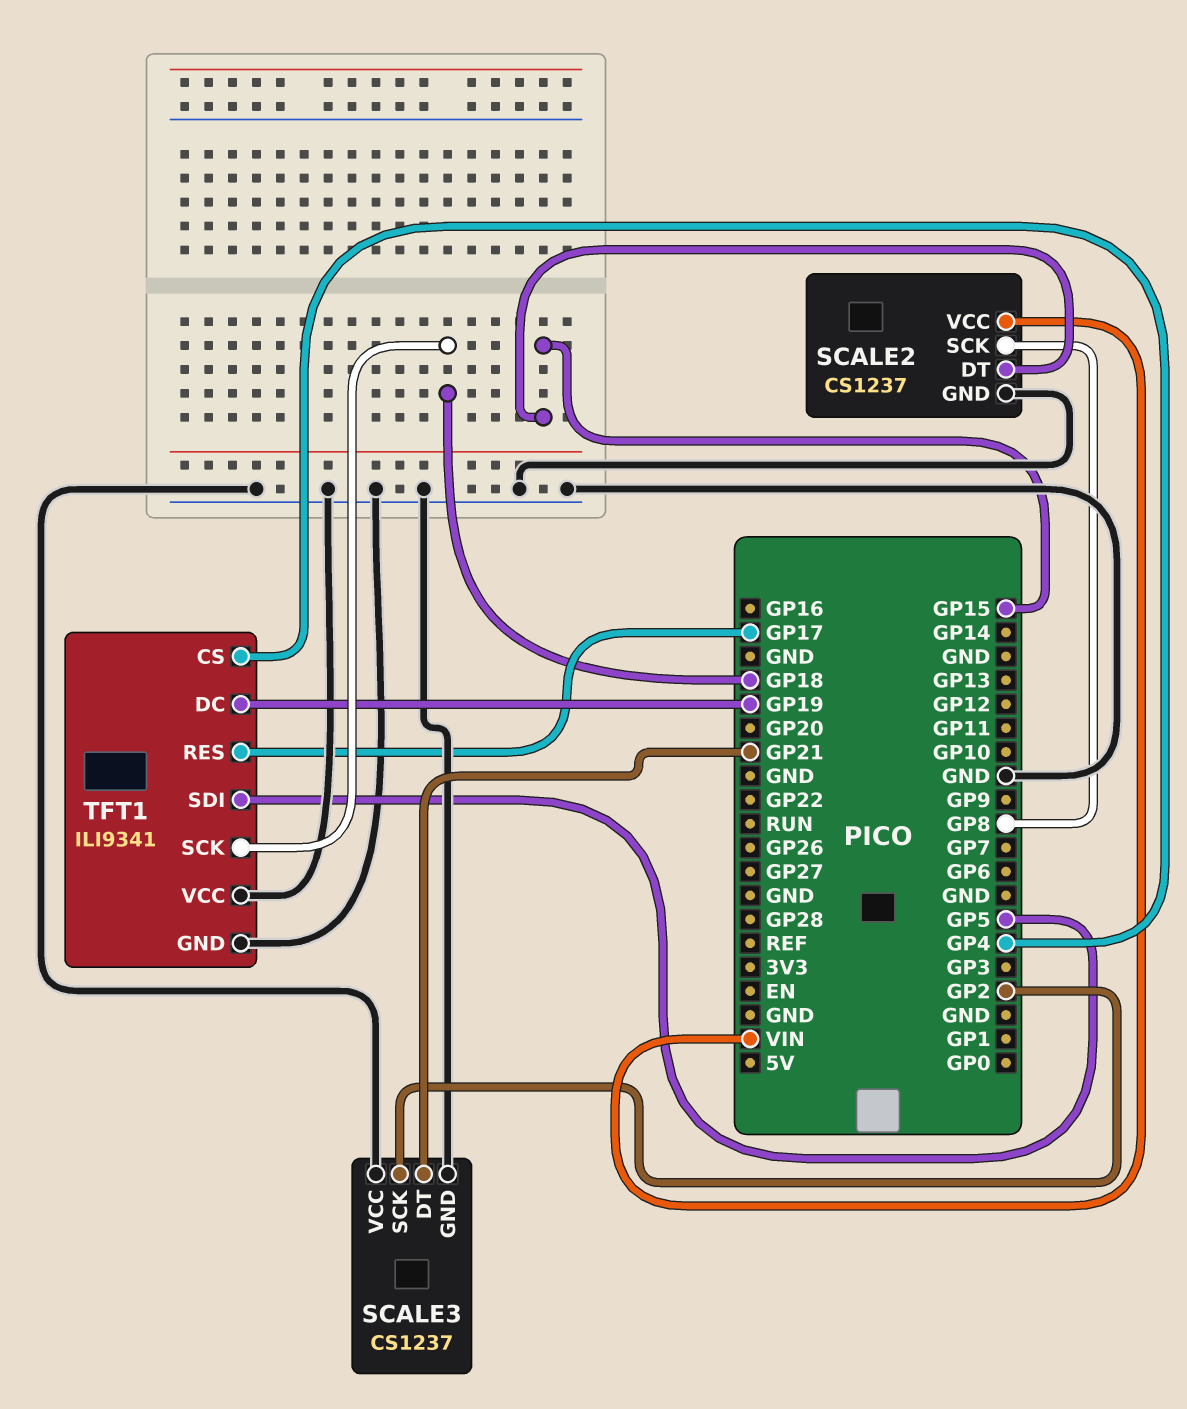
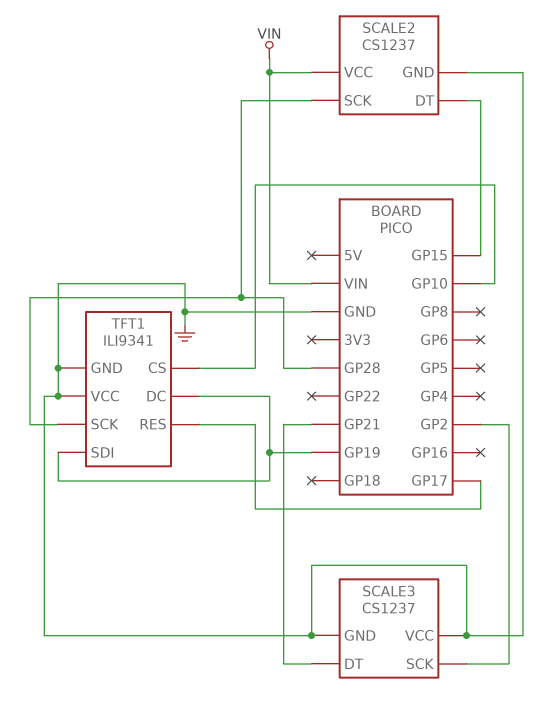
SCALE2 pin SCK: GP8 -> GP28
TFT1 pin CS: GP4 -> GP10
TFT1 pin SCK: GP18 -> GP28
TFT1 pin SDI: GP5 -> GP19

